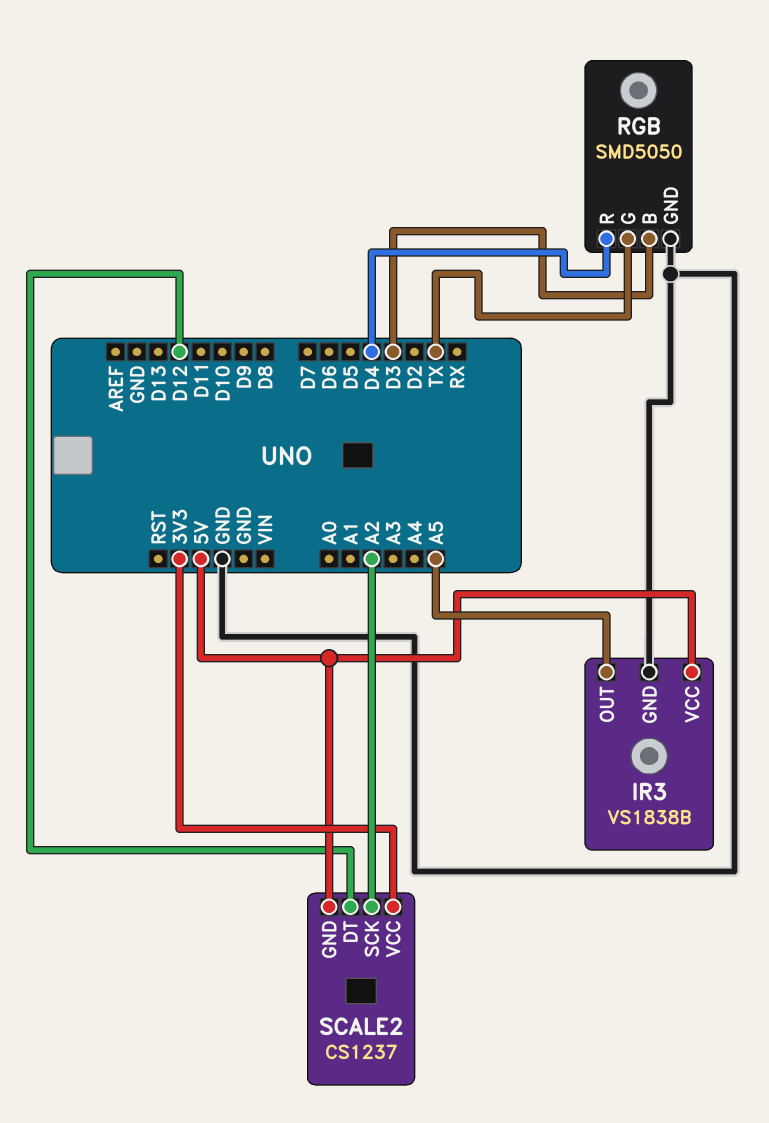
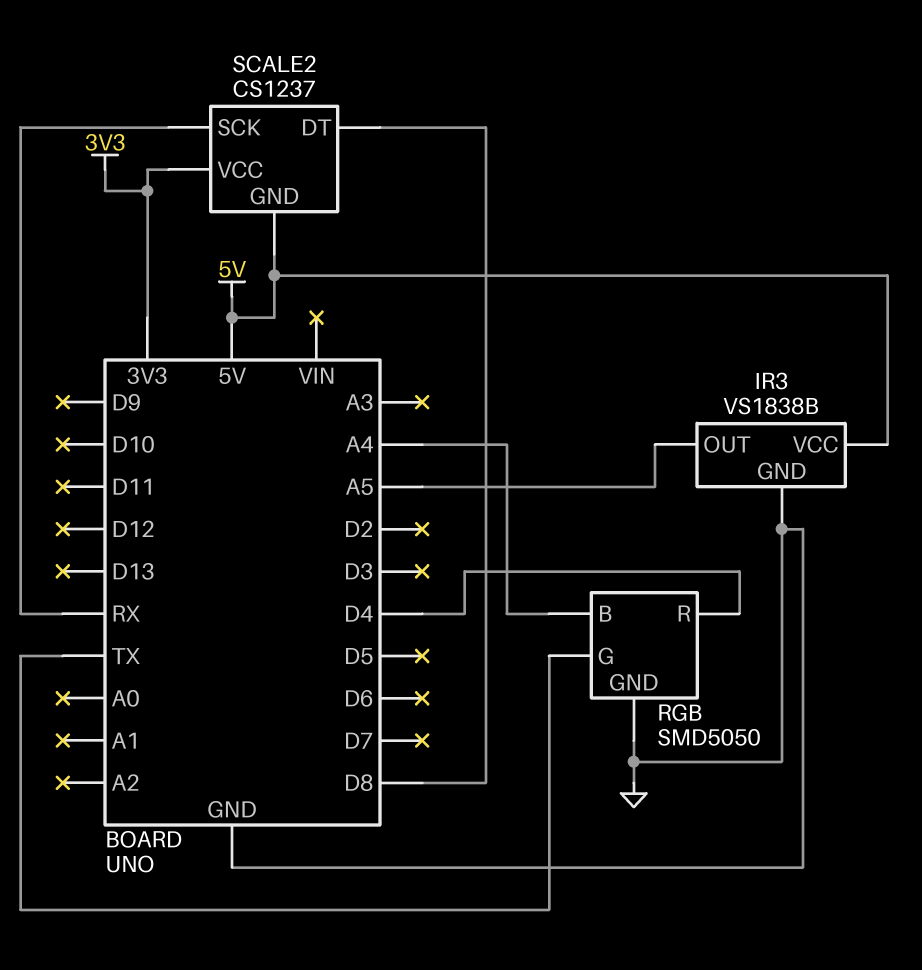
RGB pin B: D3 -> A4
SCALE2 pin DT: D12 -> D8
SCALE2 pin SCK: A2 -> RX

